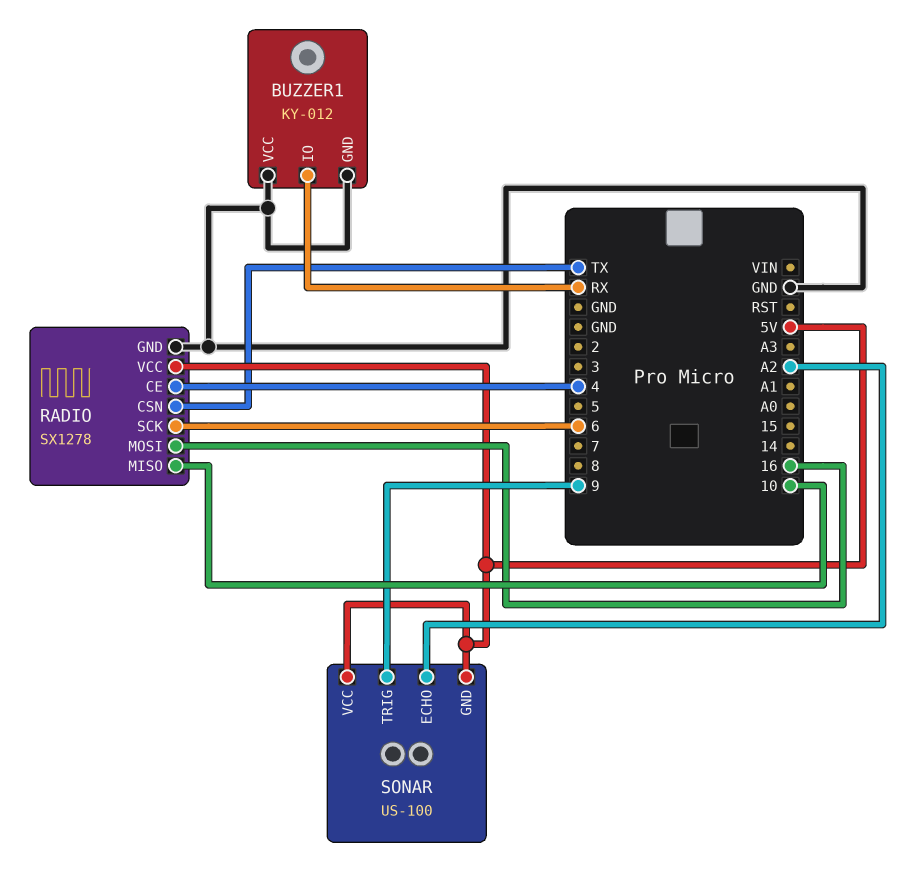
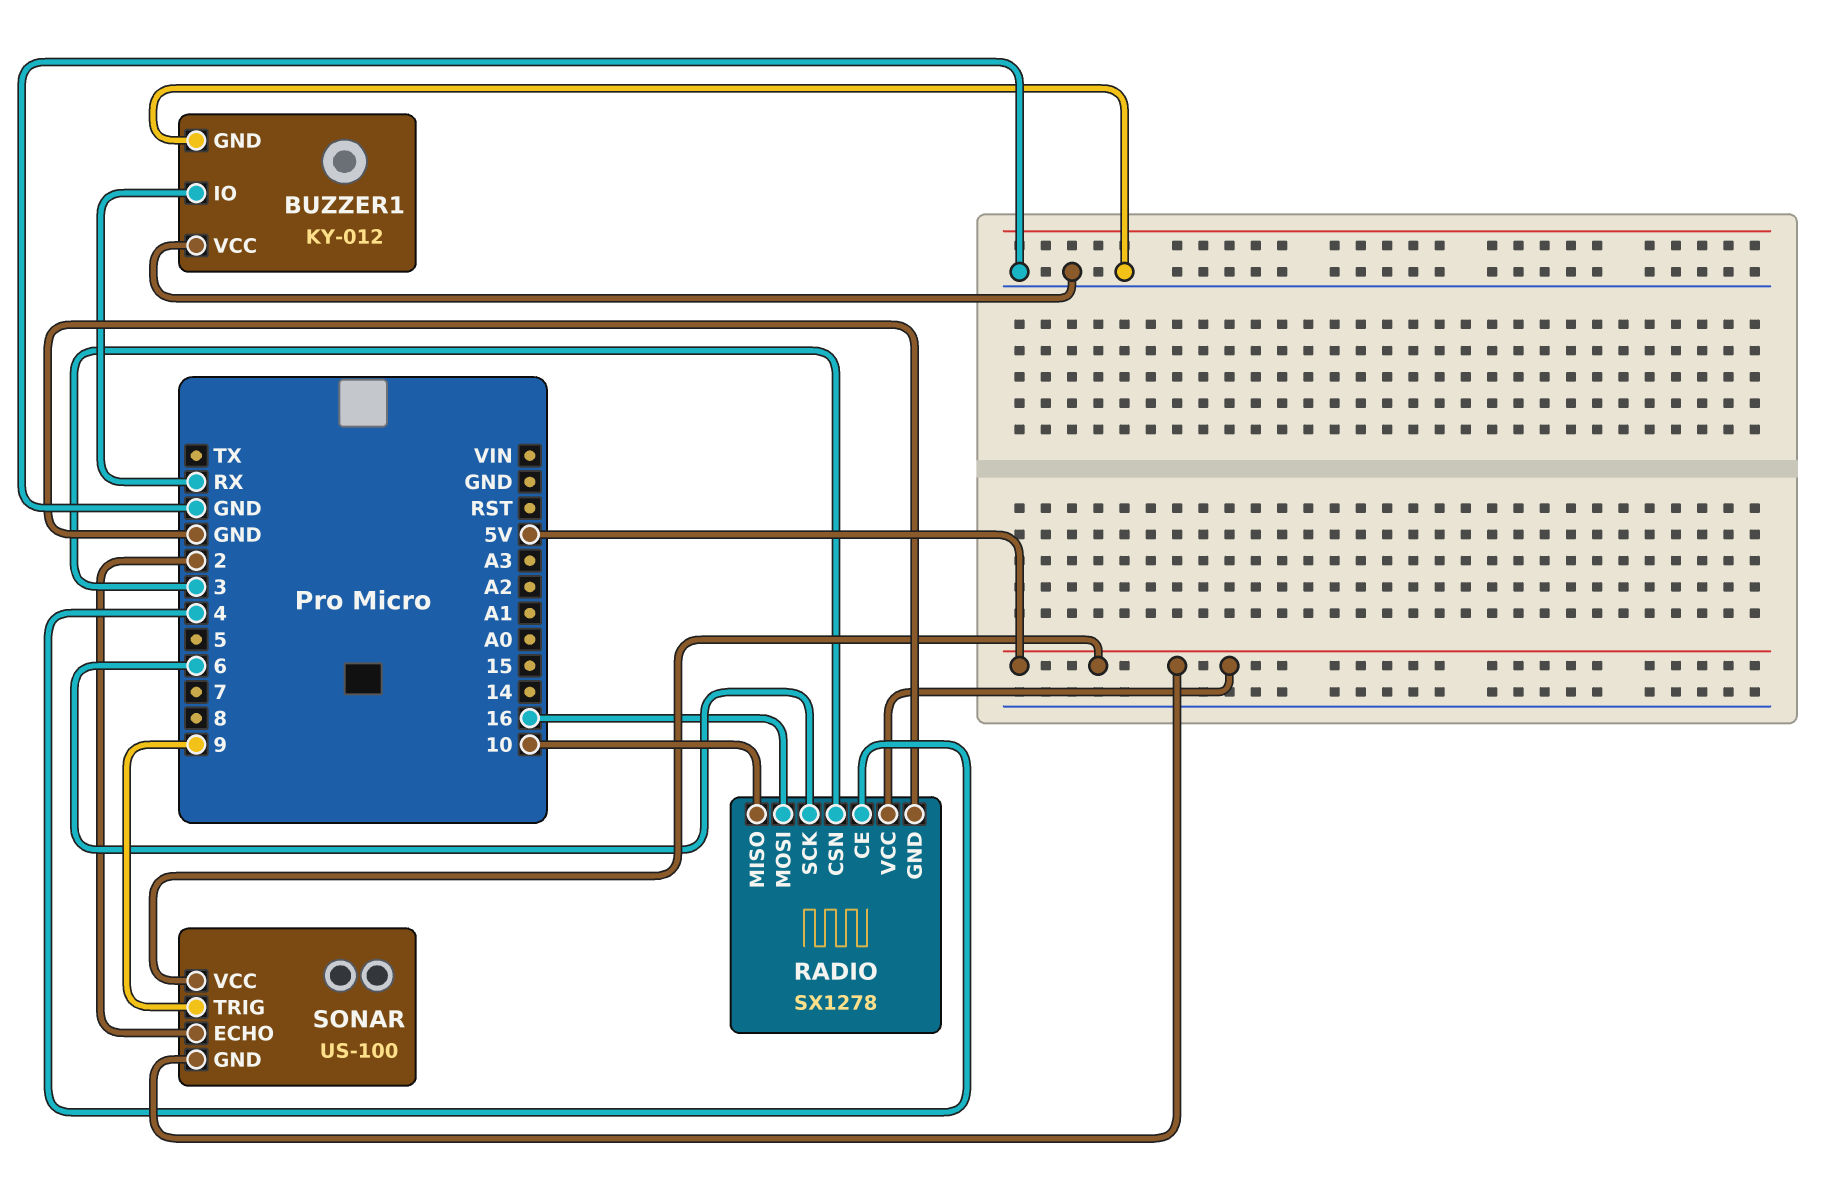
RADIO pin CSN: TX -> 3
SONAR pin ECHO: A2 -> 2

